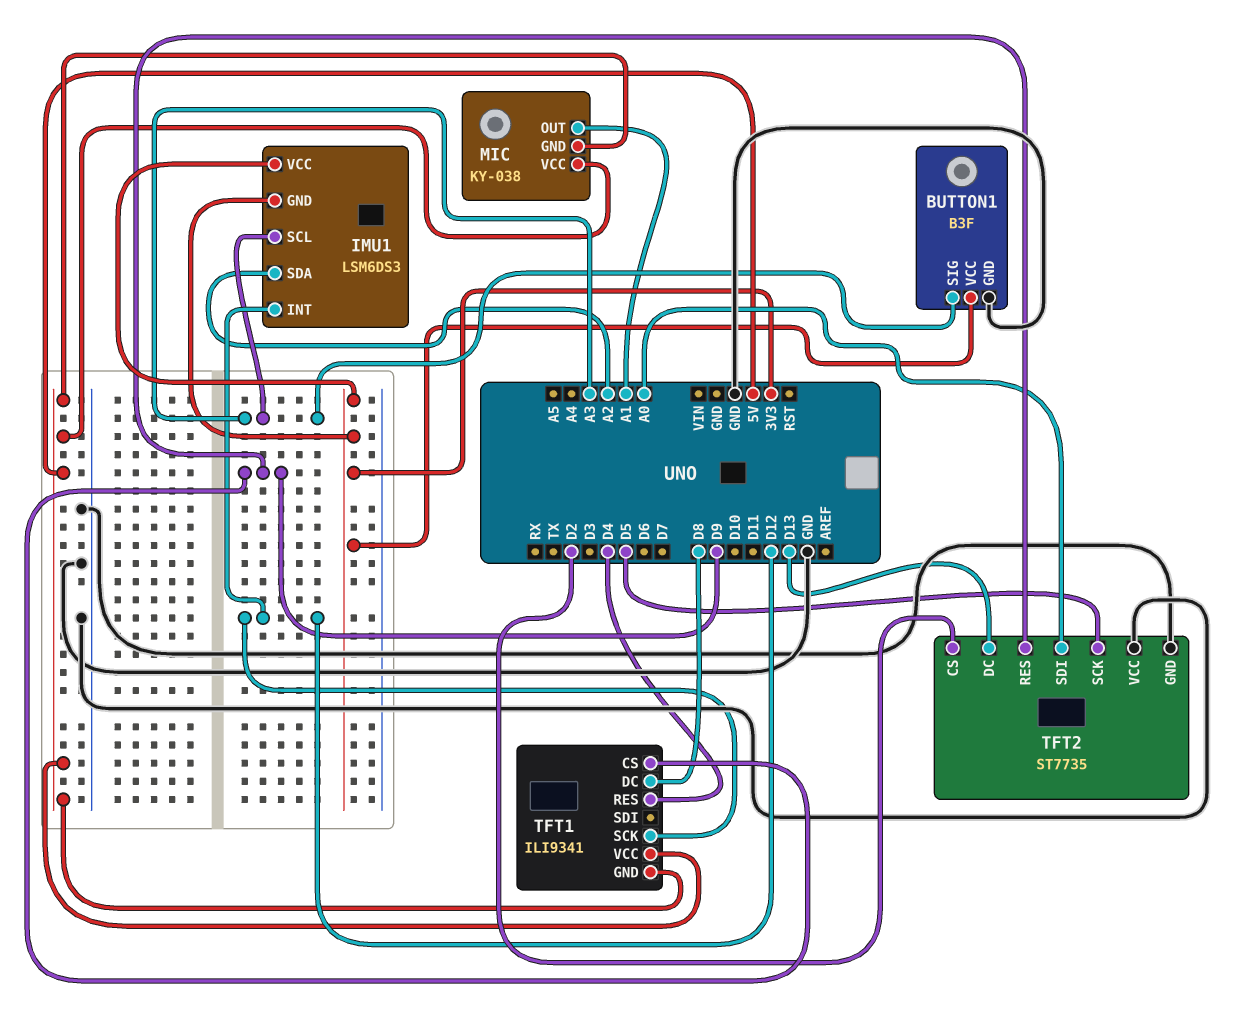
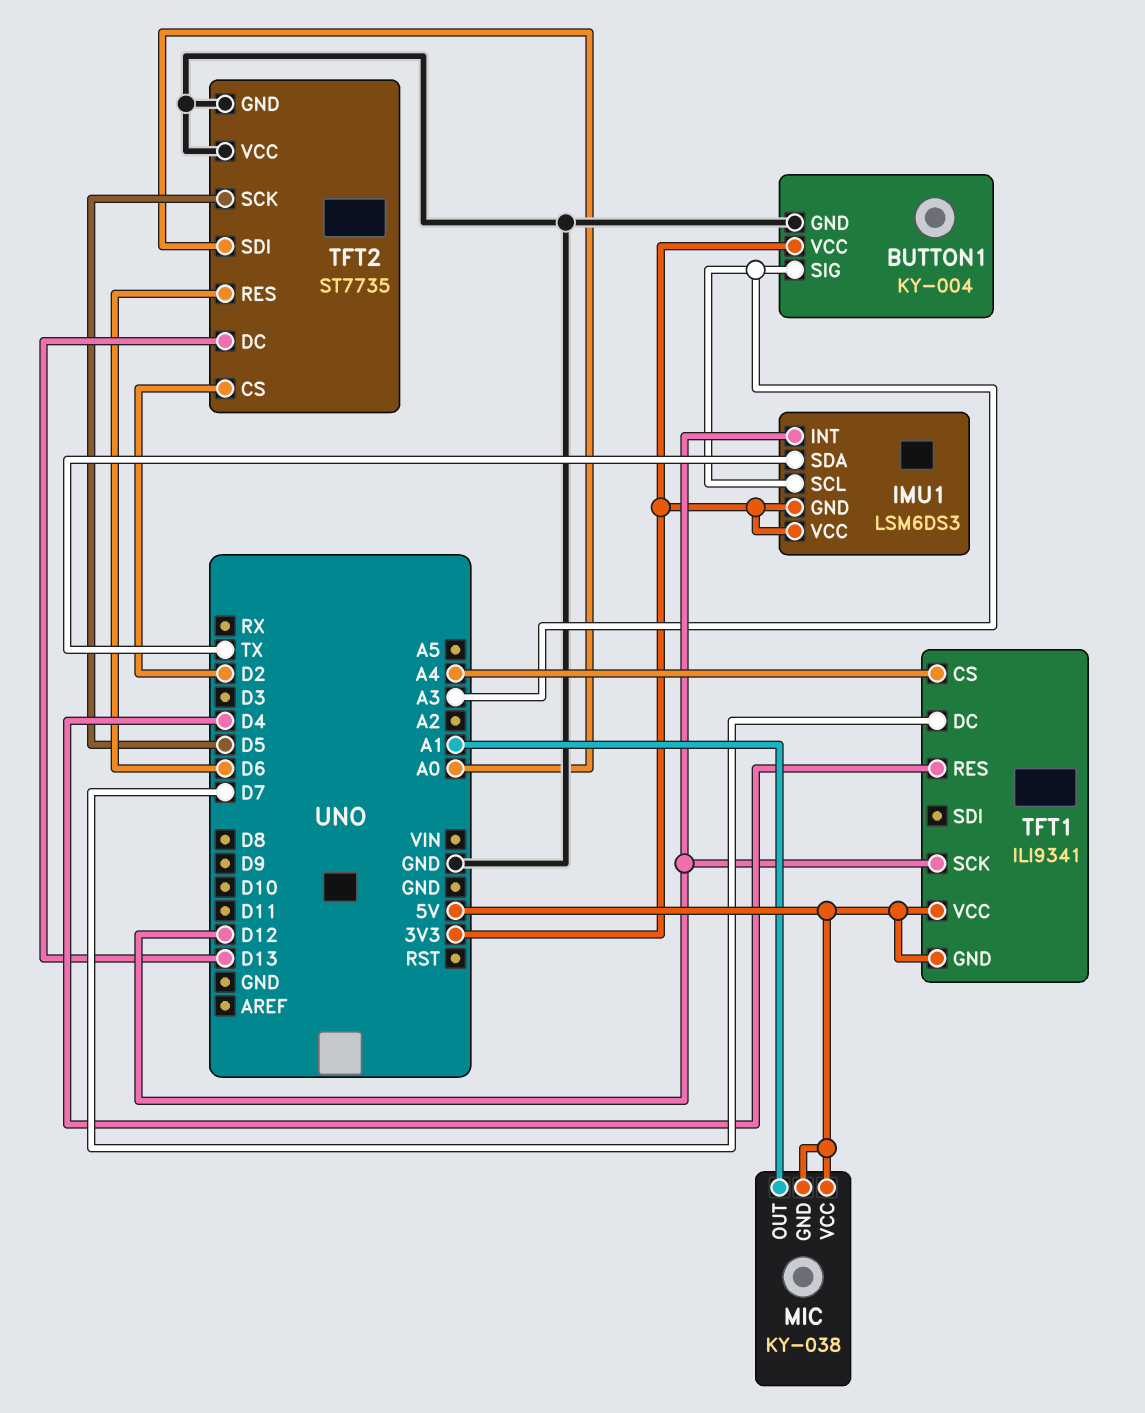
BUTTON1: B3F -> KY-004
IMU1 pin SDA: A2 -> TX
TFT1 pin CS: D9 -> A4
TFT1 pin DC: D8 -> D7
TFT2 pin RES: D9 -> D6

